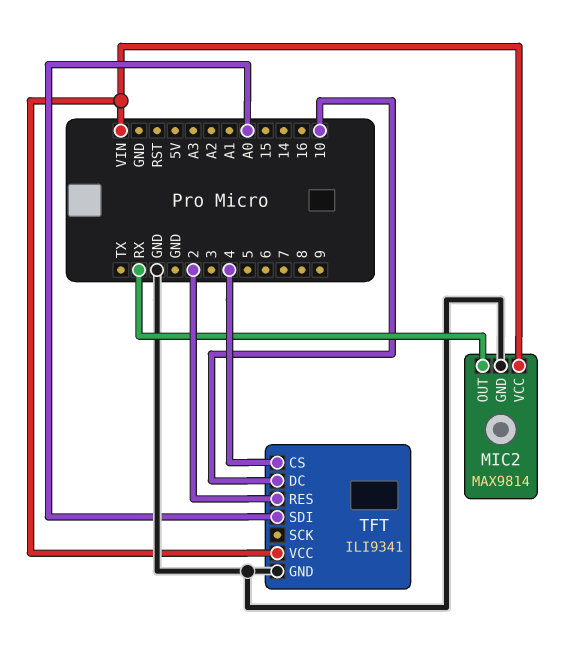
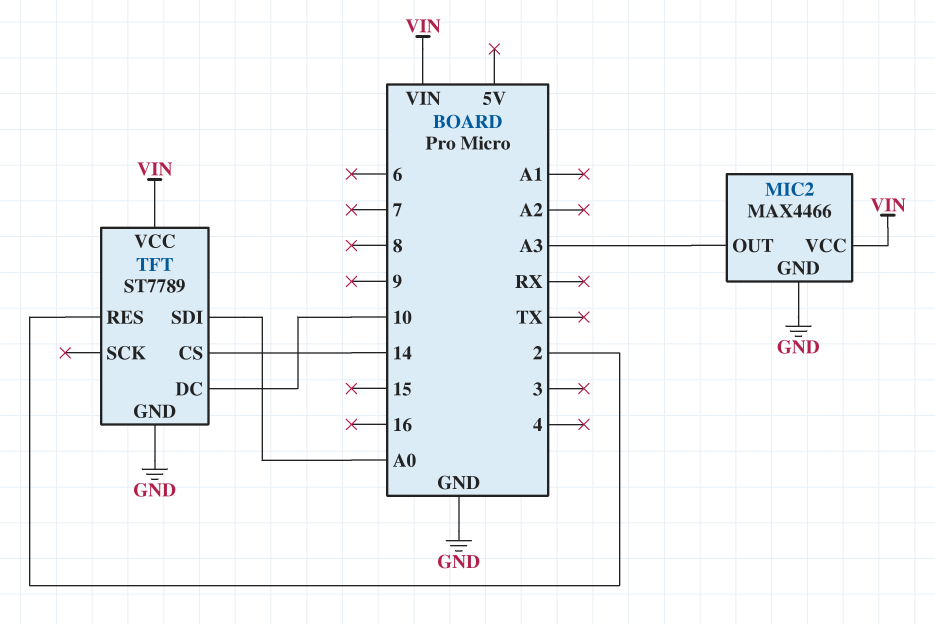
MIC2: MAX9814 -> MAX4466
MIC2 pin OUT: RX -> A3
TFT: ILI9341 -> ST7789
TFT pin CS: 4 -> 14

